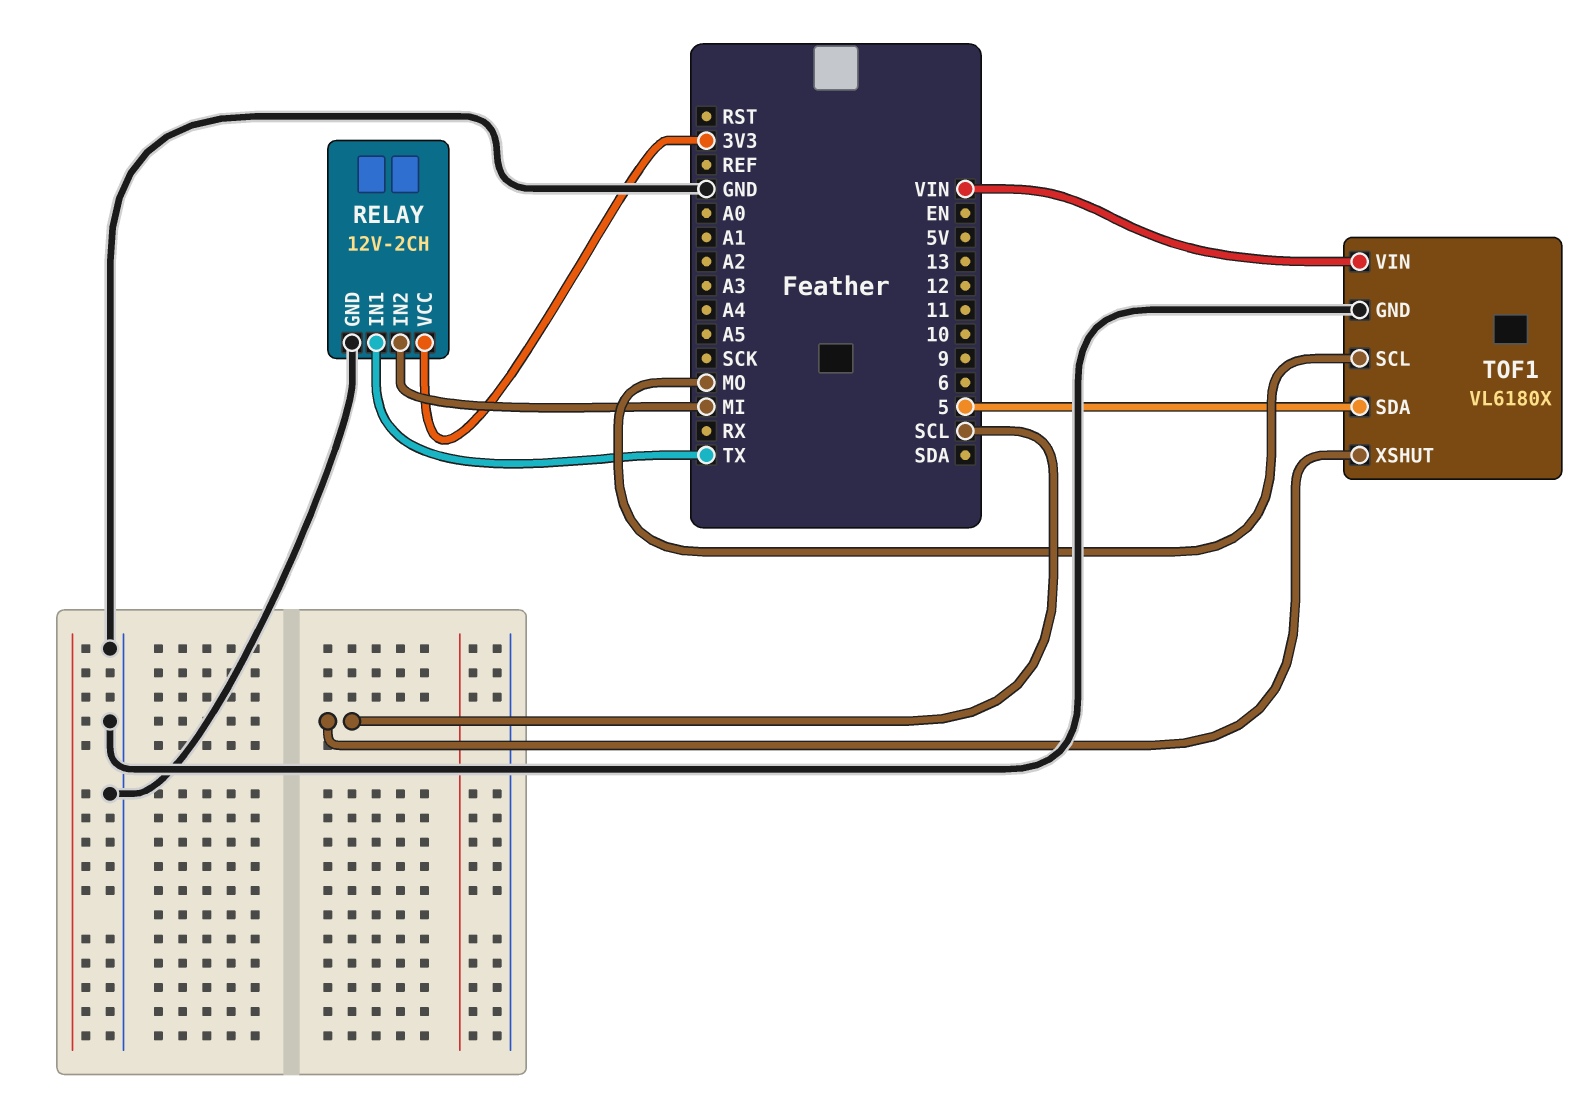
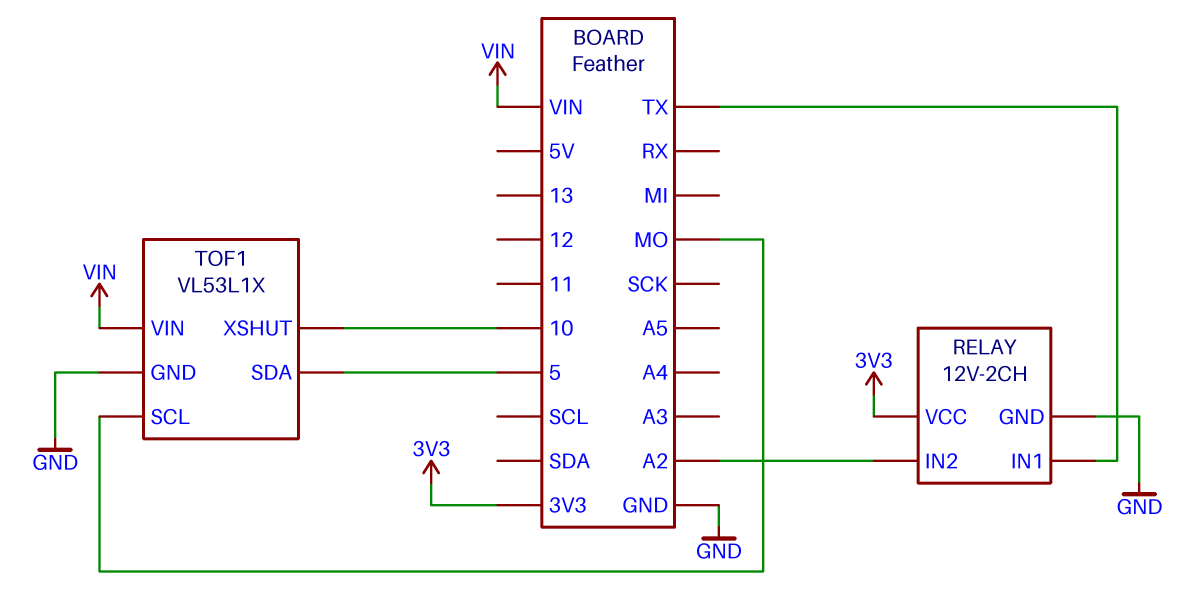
RELAY pin IN2: MI -> A2
TOF1: VL6180X -> VL53L1X
TOF1 pin XSHUT: SCL -> 10

